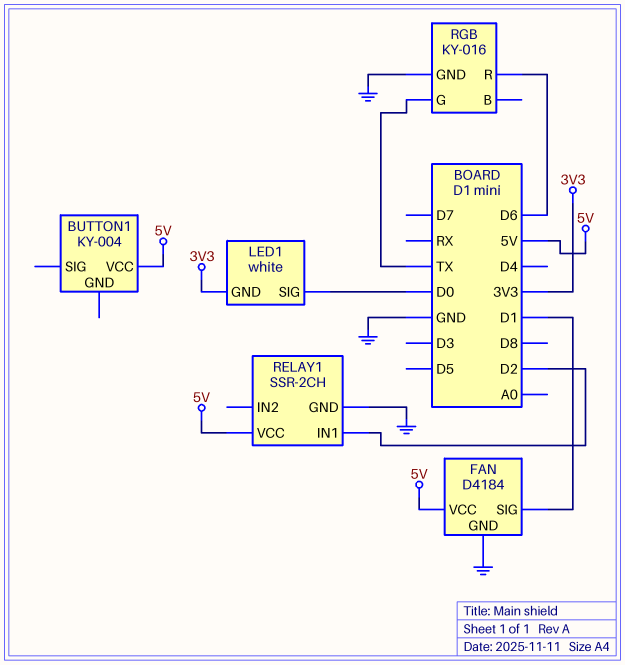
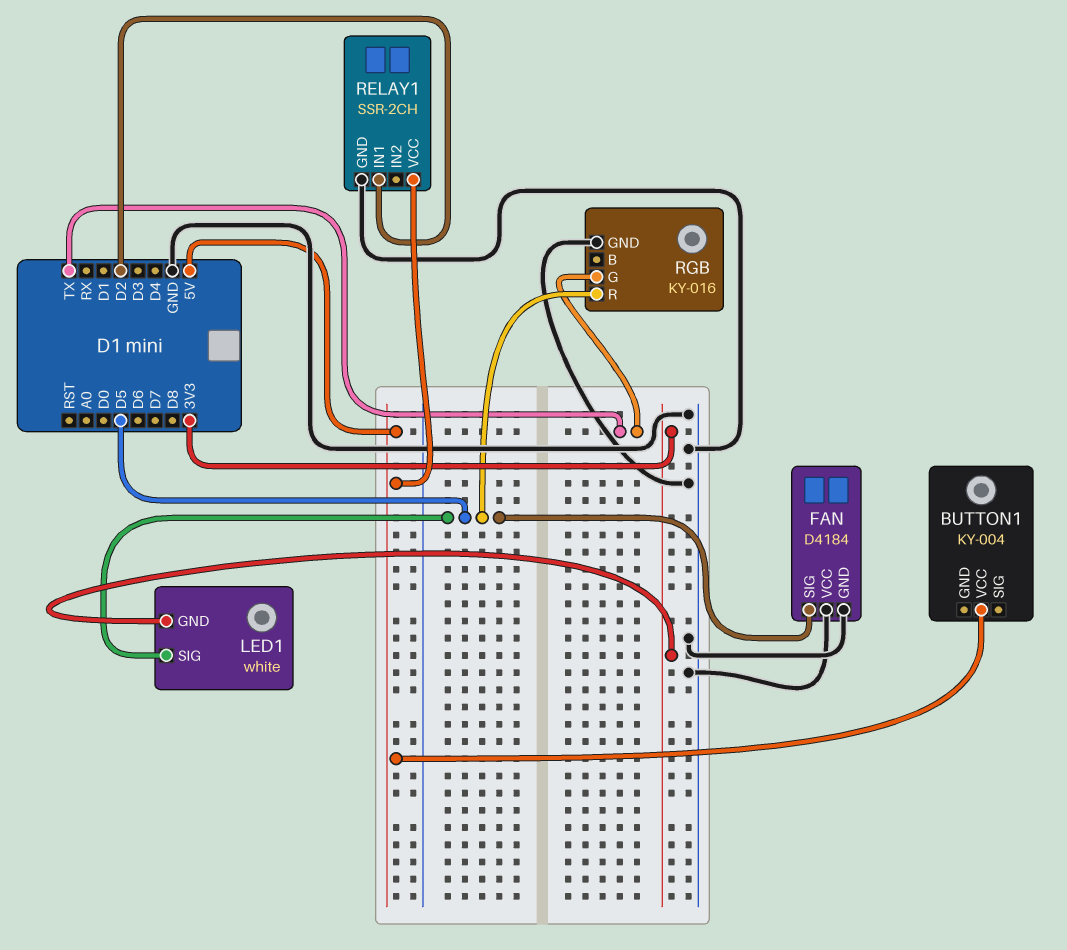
FAN pin SIG: D1 -> D5
FAN pin VCC: 5V -> GND
LED1 pin SIG: D0 -> D5
RGB pin R: D6 -> D5

